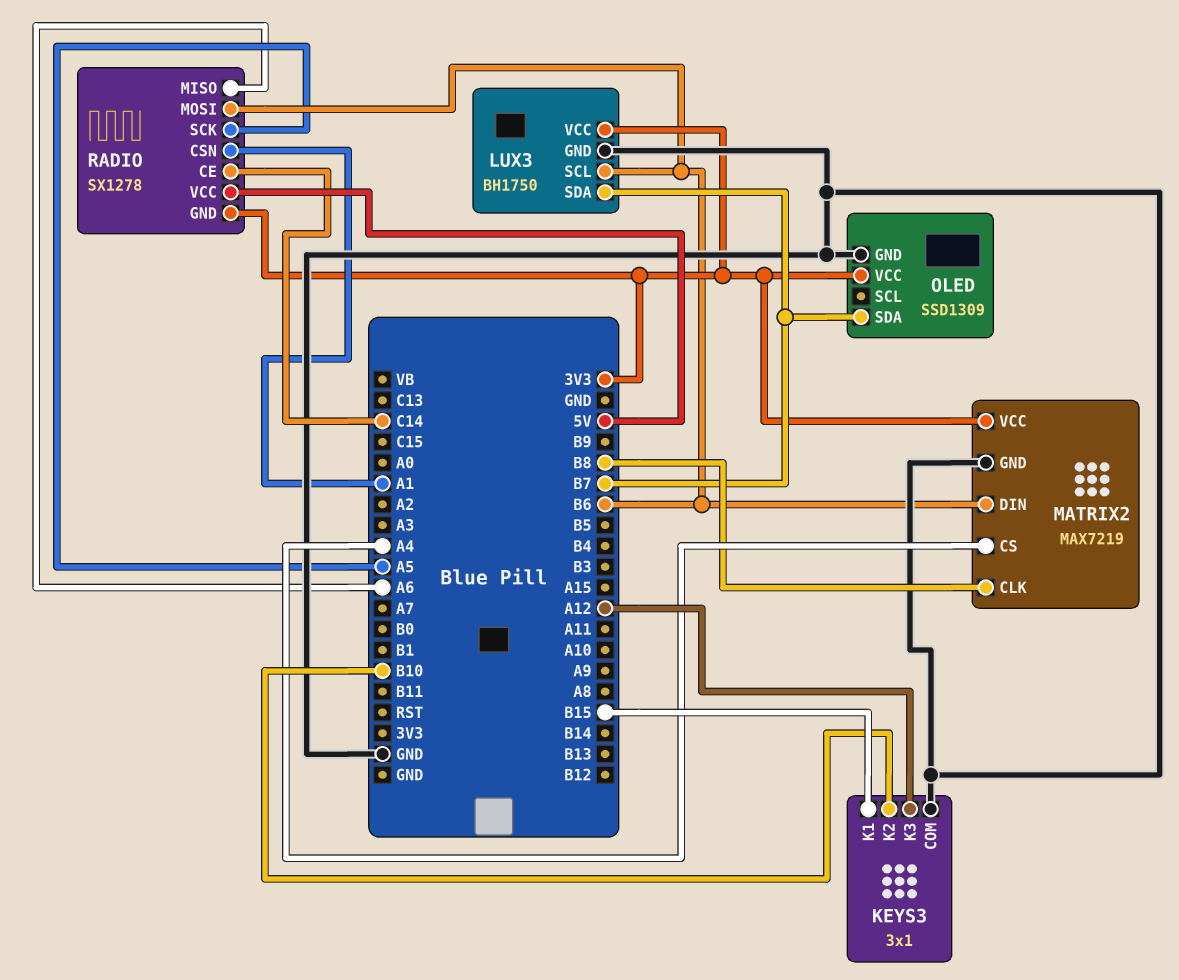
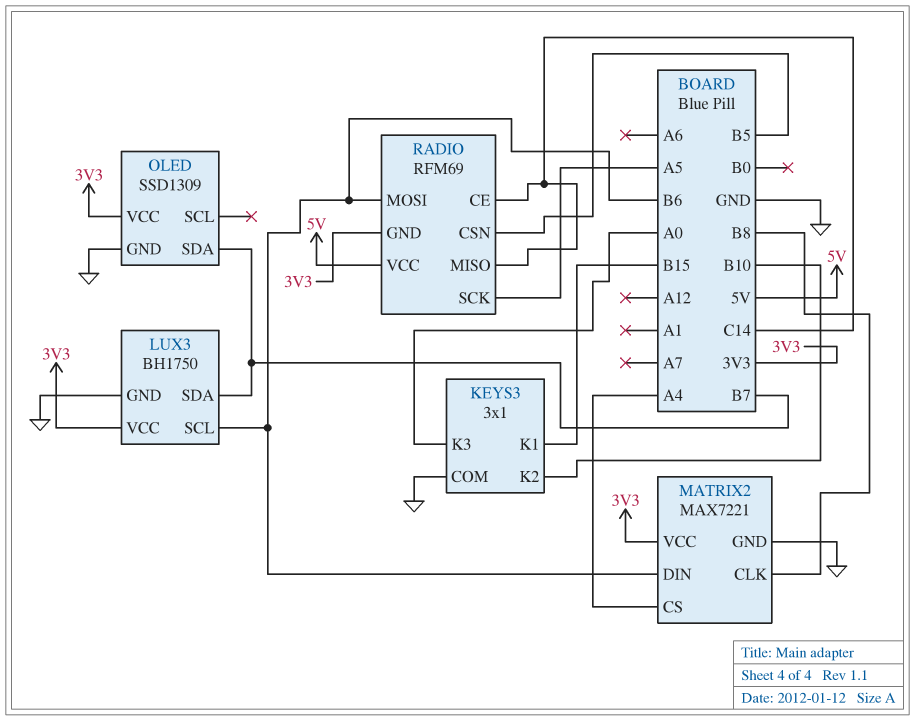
KEYS3 pin K3: A12 -> A0
MATRIX2: MAX7219 -> MAX7221
RADIO: SX1278 -> RFM69
RADIO pin CSN: A1 -> B5
RADIO pin MISO: A6 -> C14

